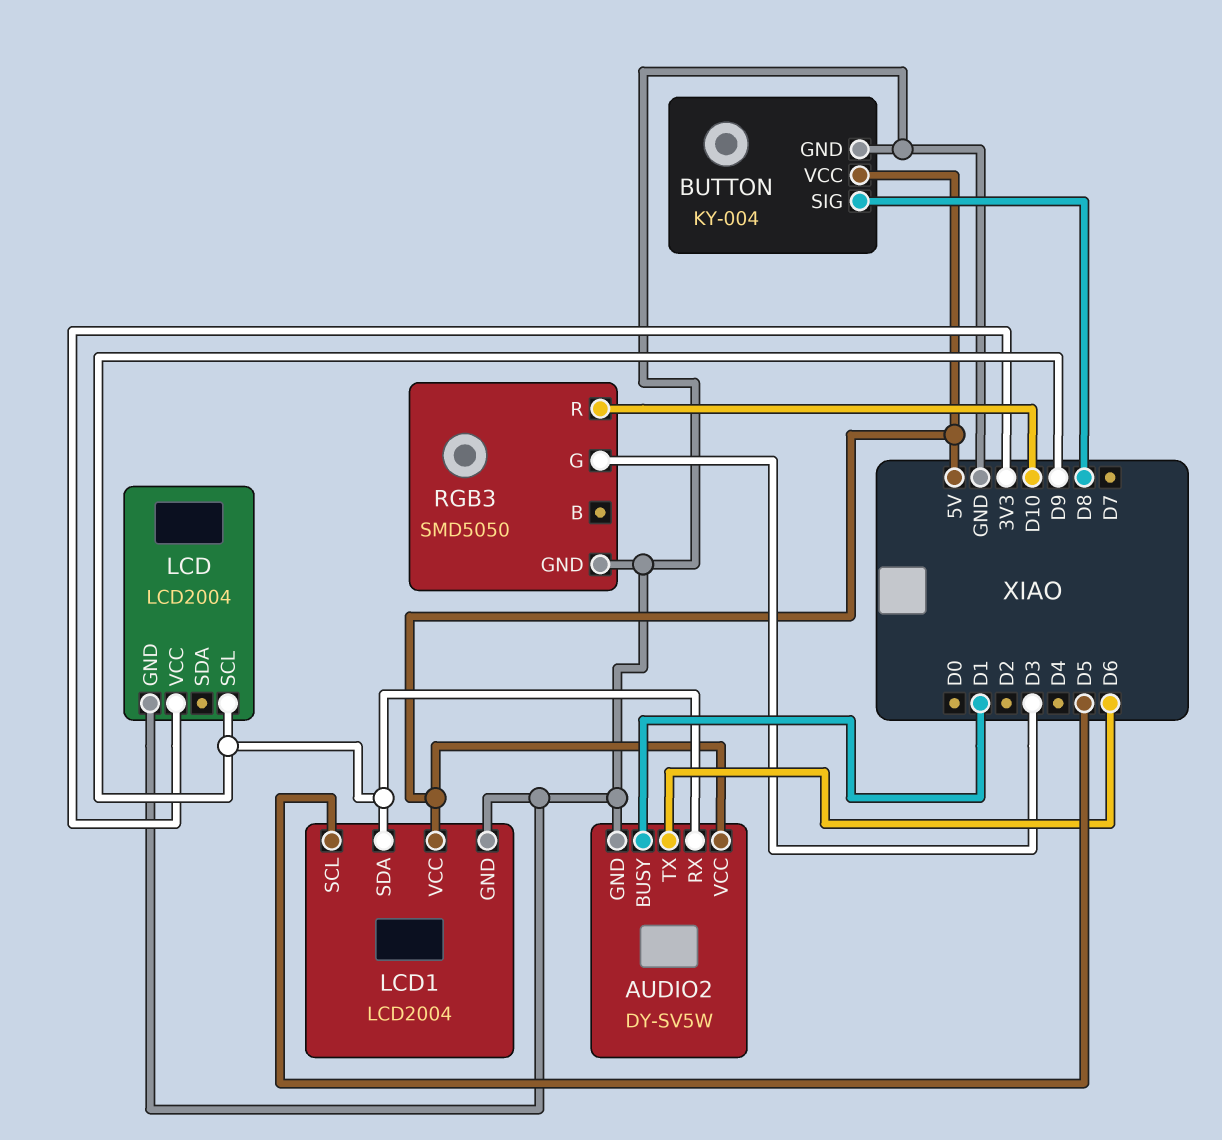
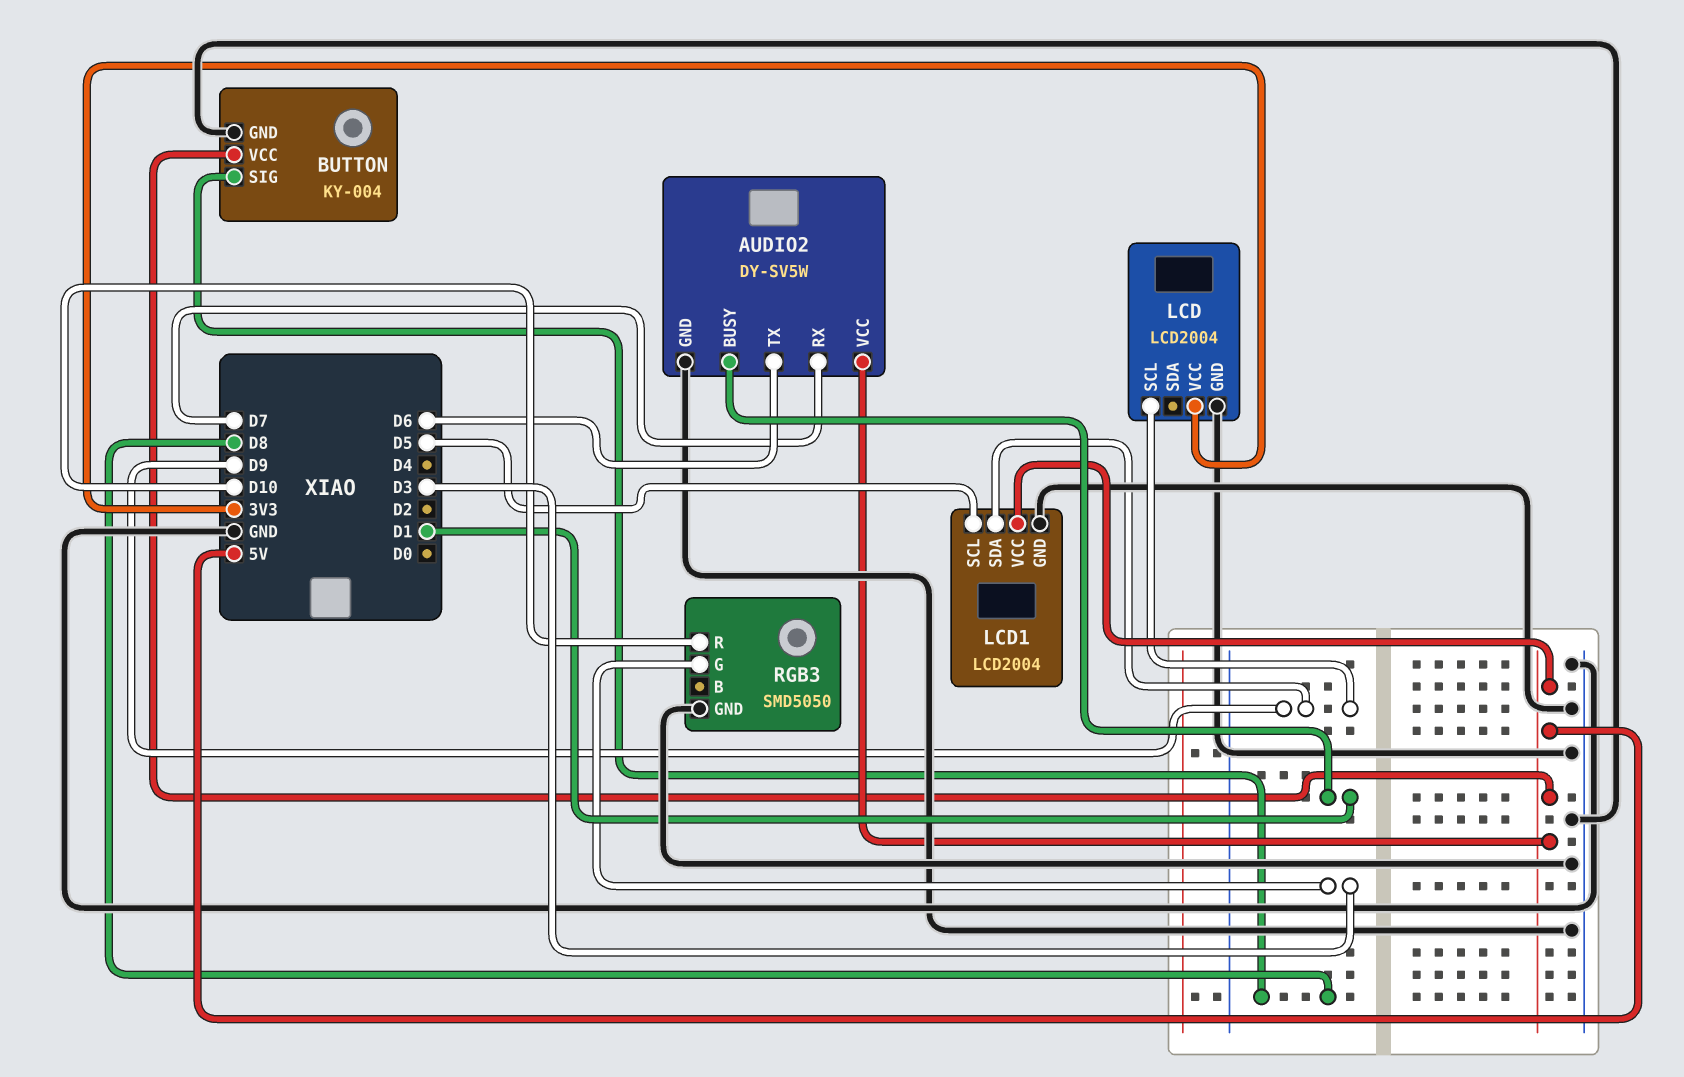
AUDIO2 pin RX: D9 -> D7

